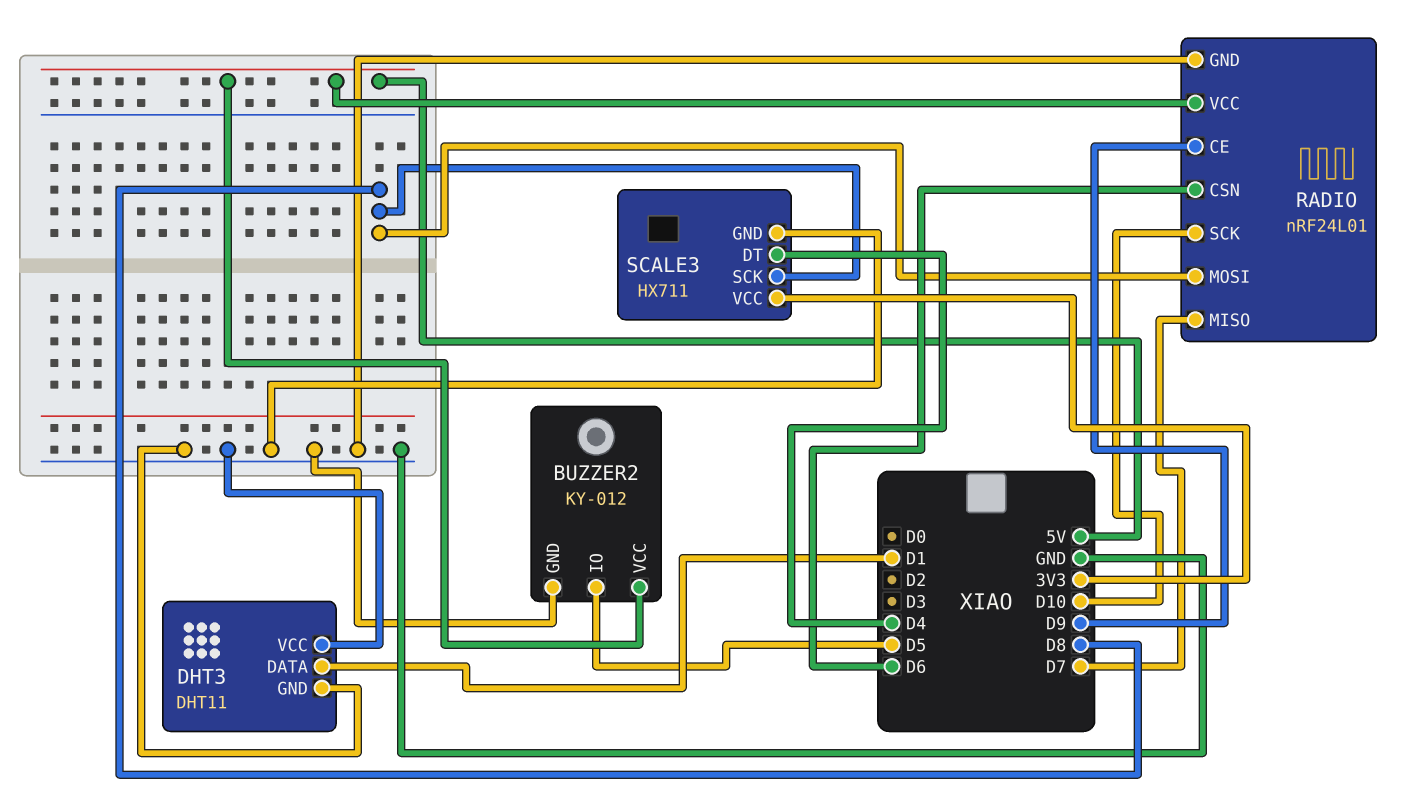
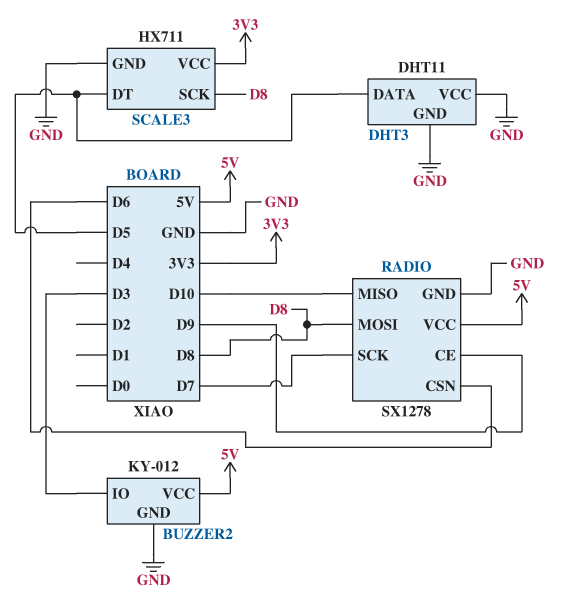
BUZZER2 pin IO: D5 -> D3
DHT3 pin DATA: D1 -> D5
RADIO: nRF24L01 -> SX1278
RADIO pin MISO: D7 -> D10
RADIO pin SCK: D10 -> D7
SCALE3 pin DT: D4 -> D5

